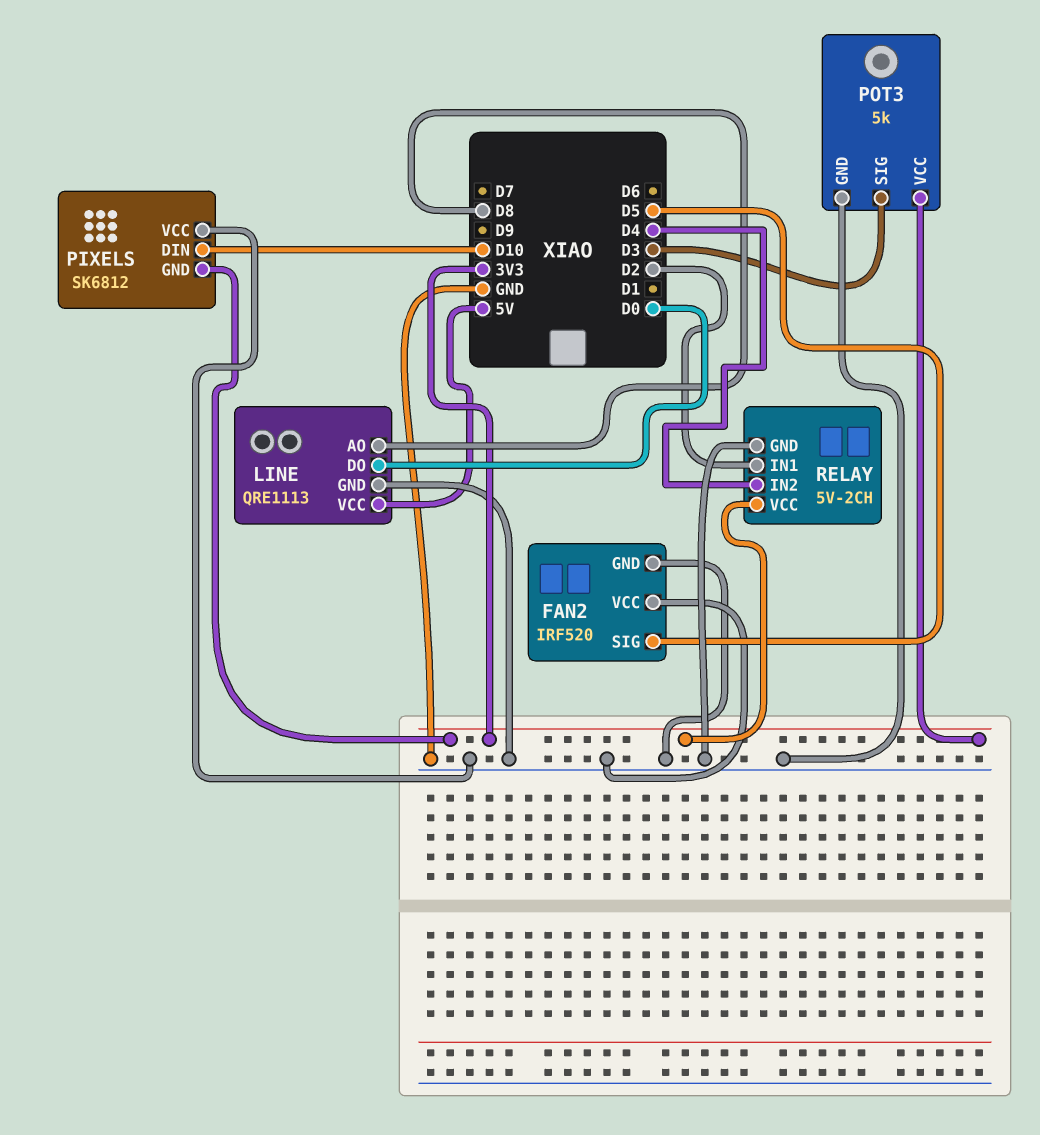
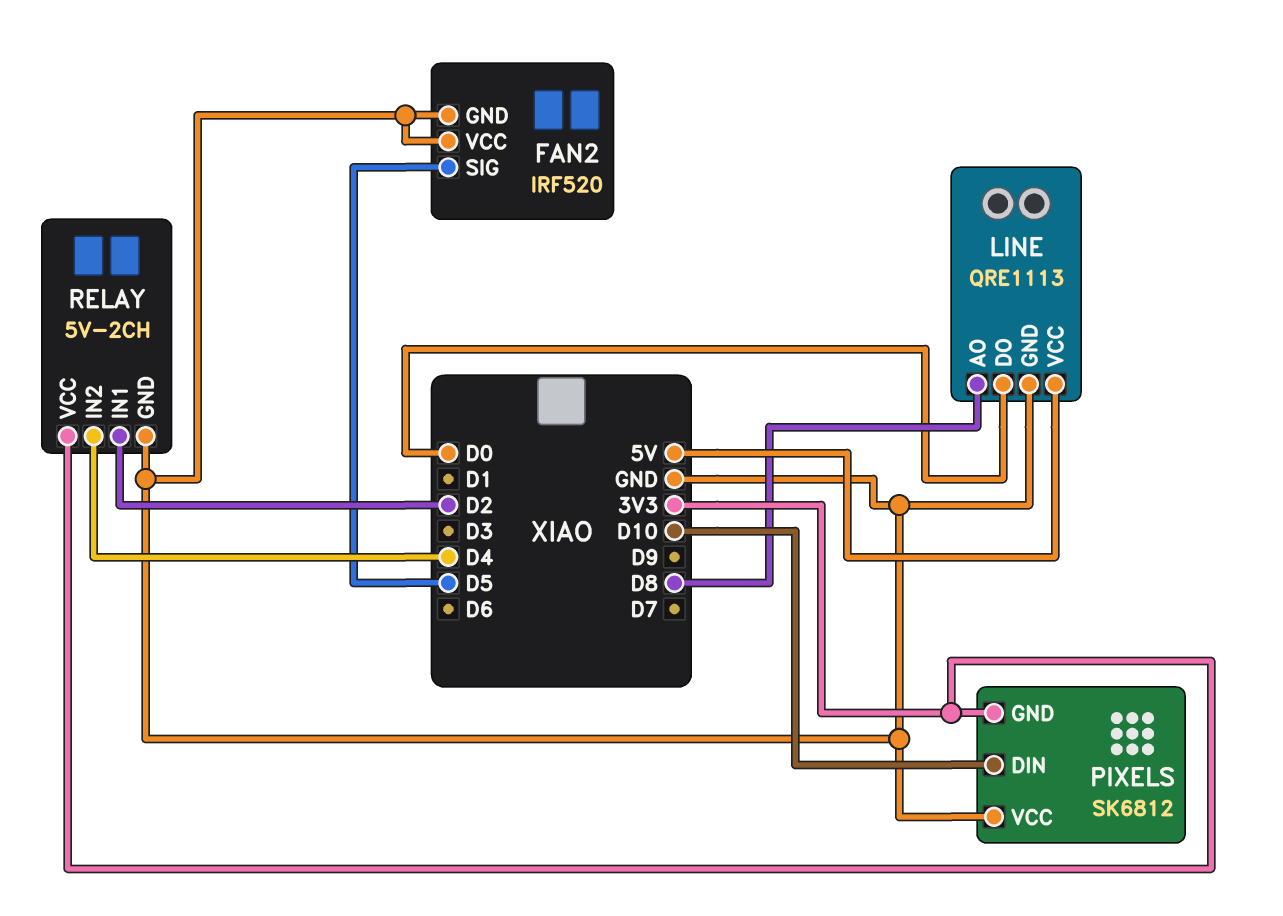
POT3: 5k -> none
POT3 pin GND: GND -> none
POT3 pin SIG: D3 -> none
POT3 pin VCC: 3V3 -> none

